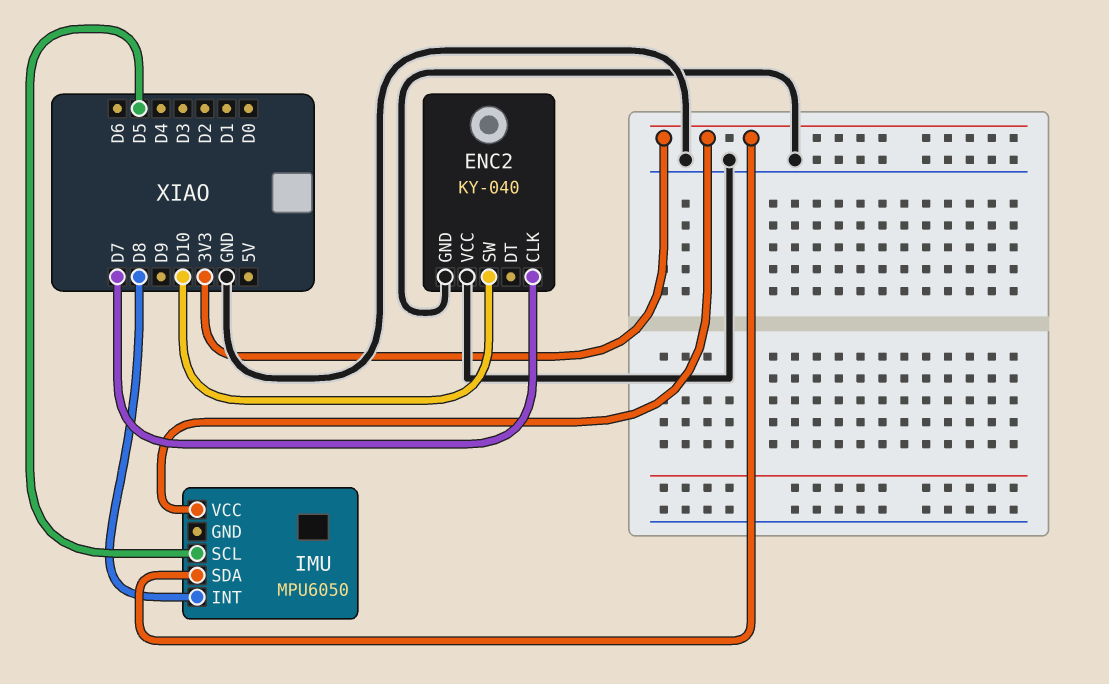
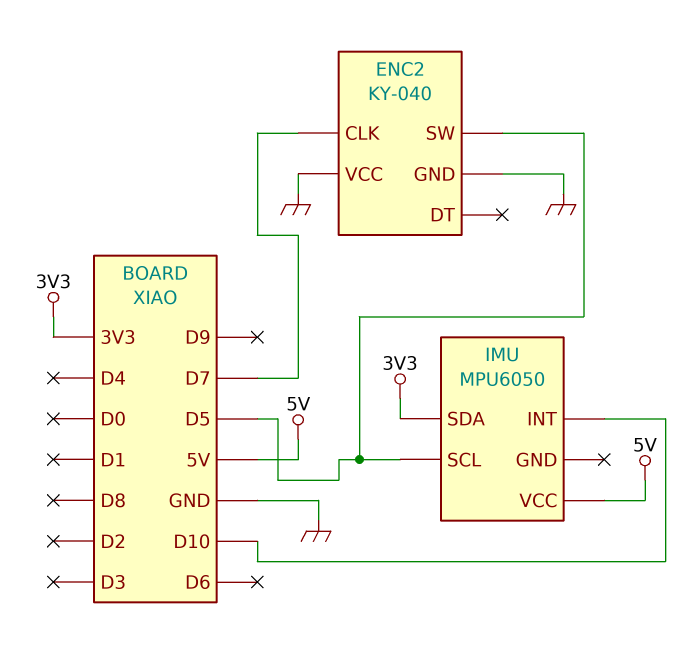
ENC2 pin SW: D10 -> D5
IMU pin INT: D8 -> D10
IMU pin VCC: 3V3 -> 5V

